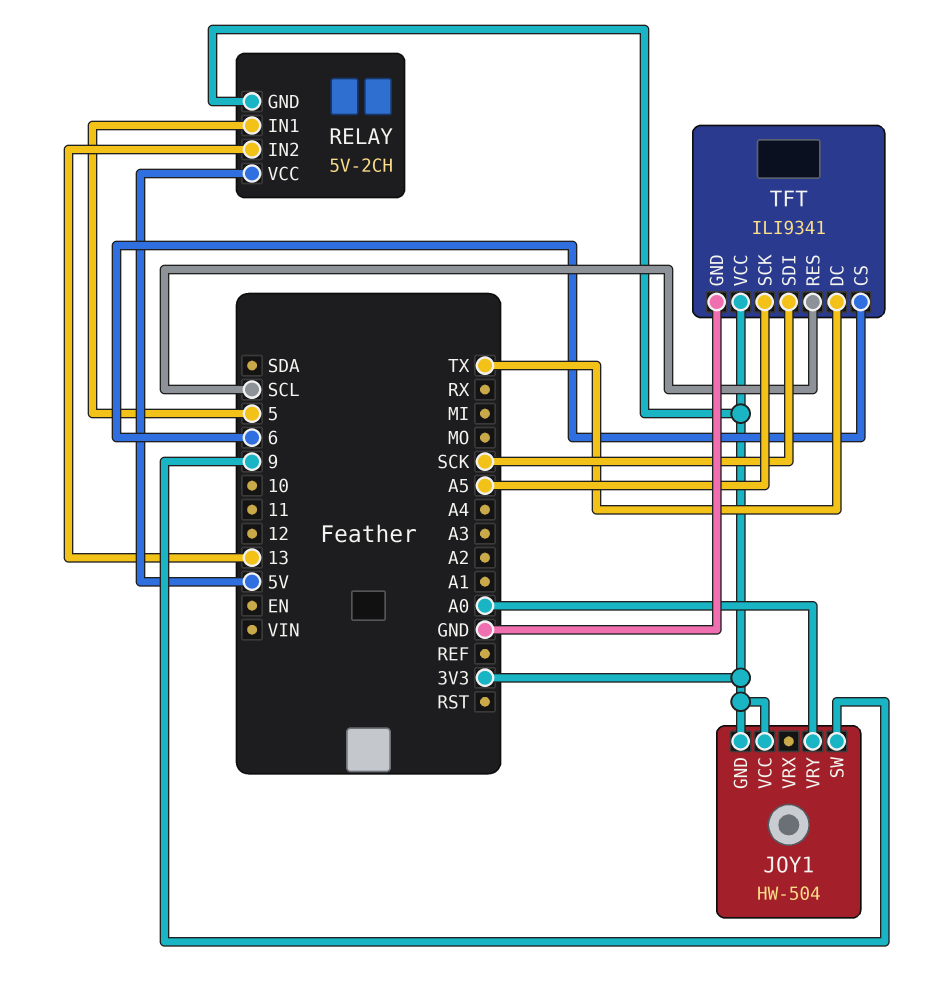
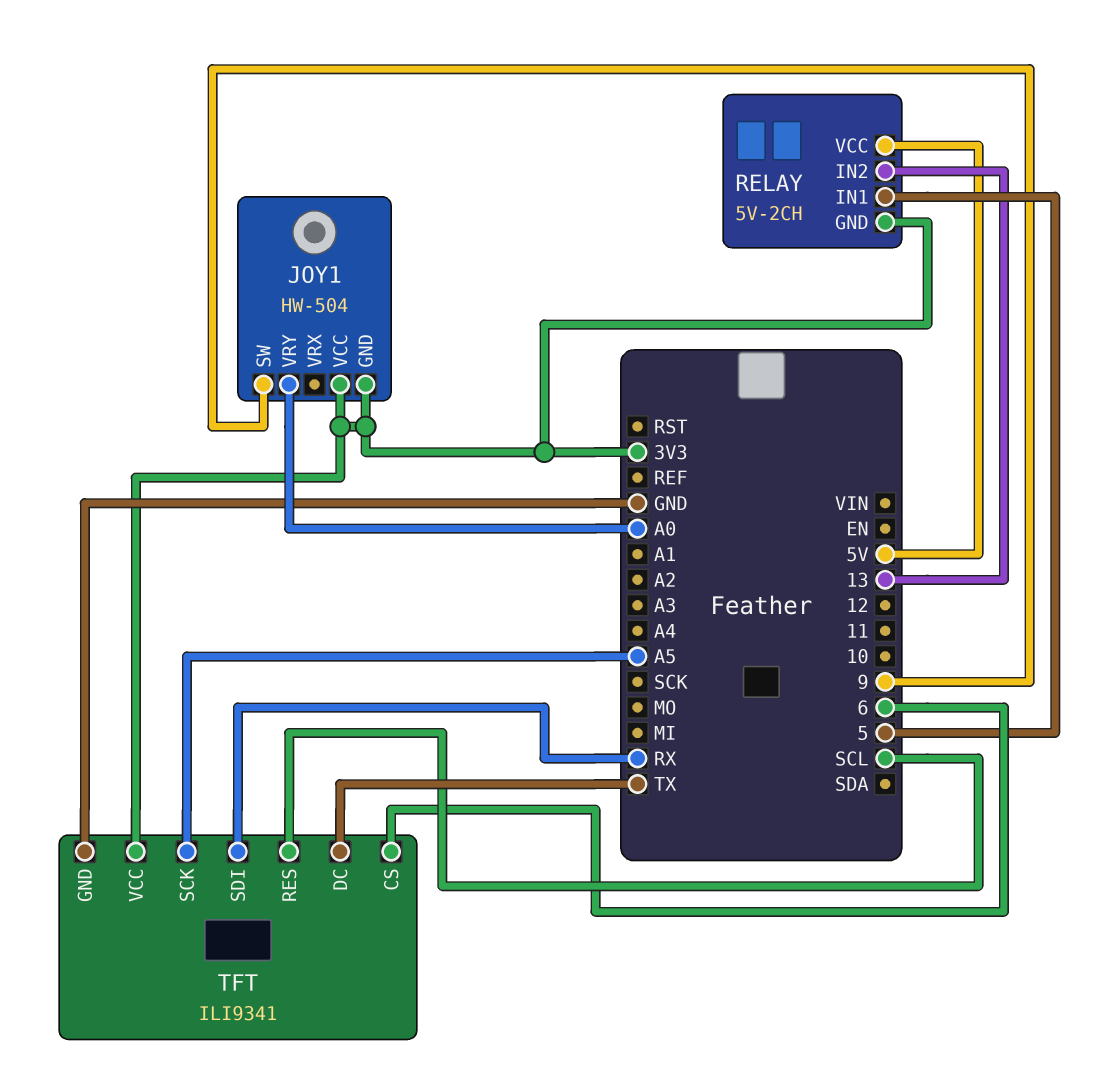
TFT pin SDI: SCK -> RX

